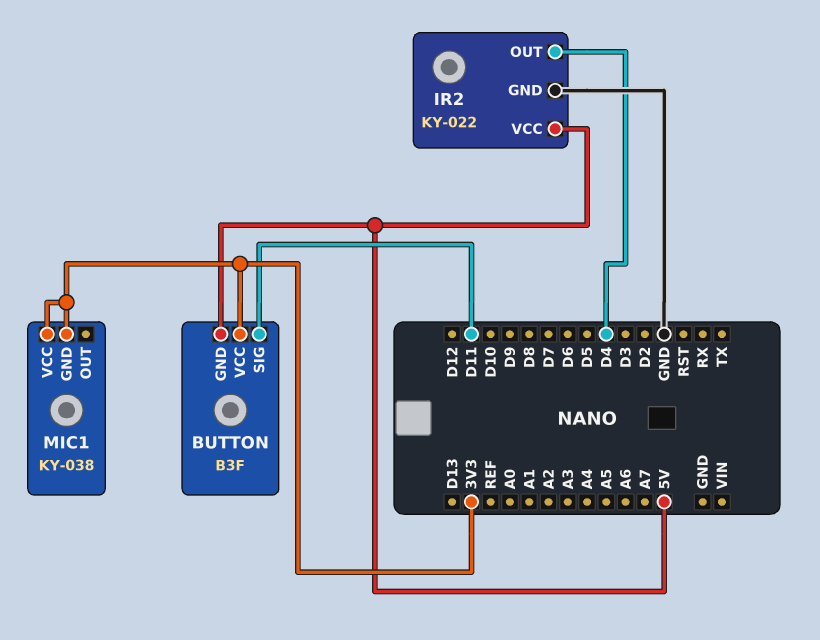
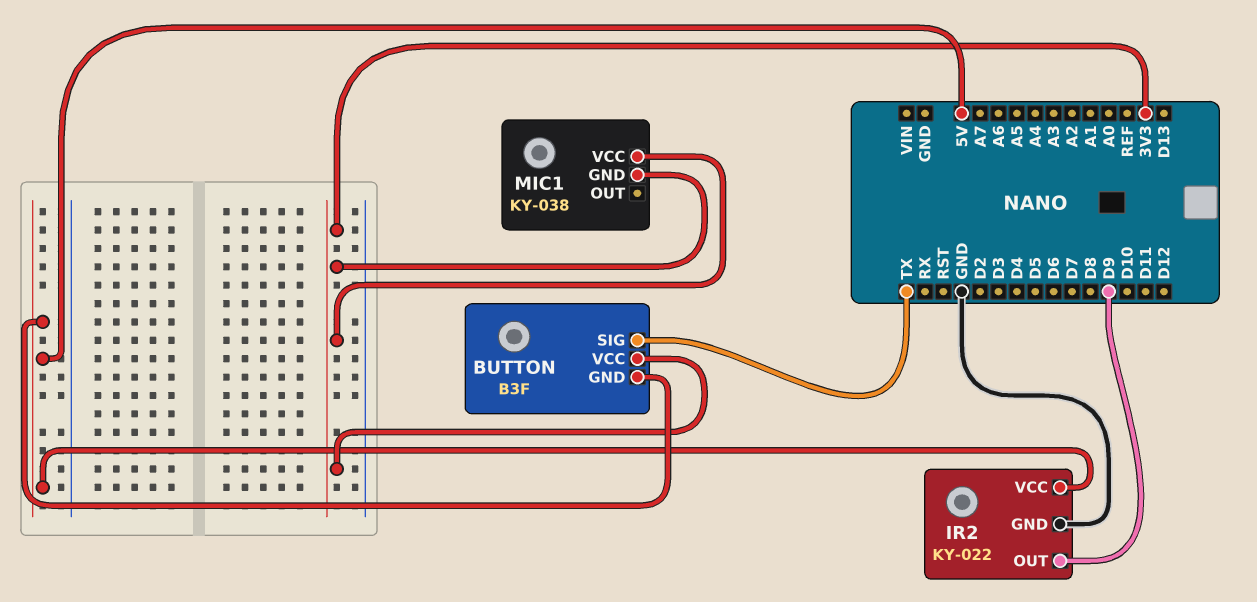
BUTTON pin SIG: D11 -> TX
IR2 pin OUT: D4 -> D9

